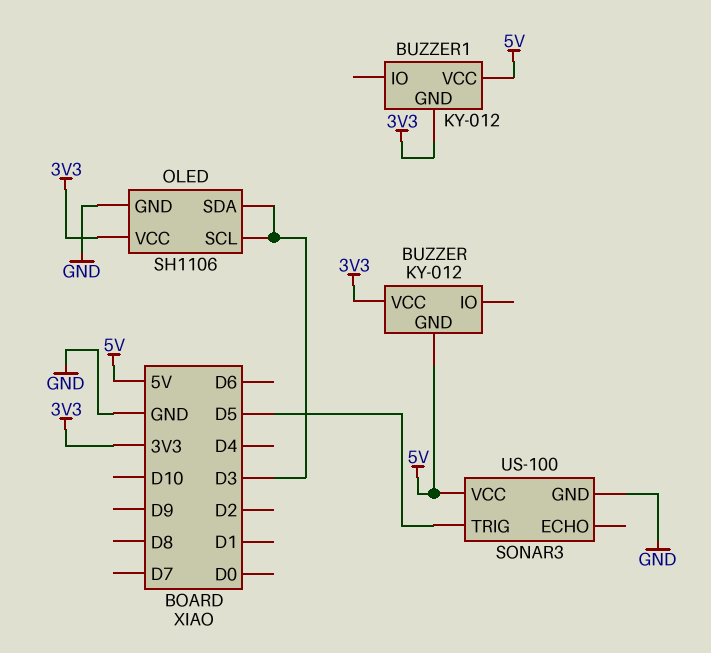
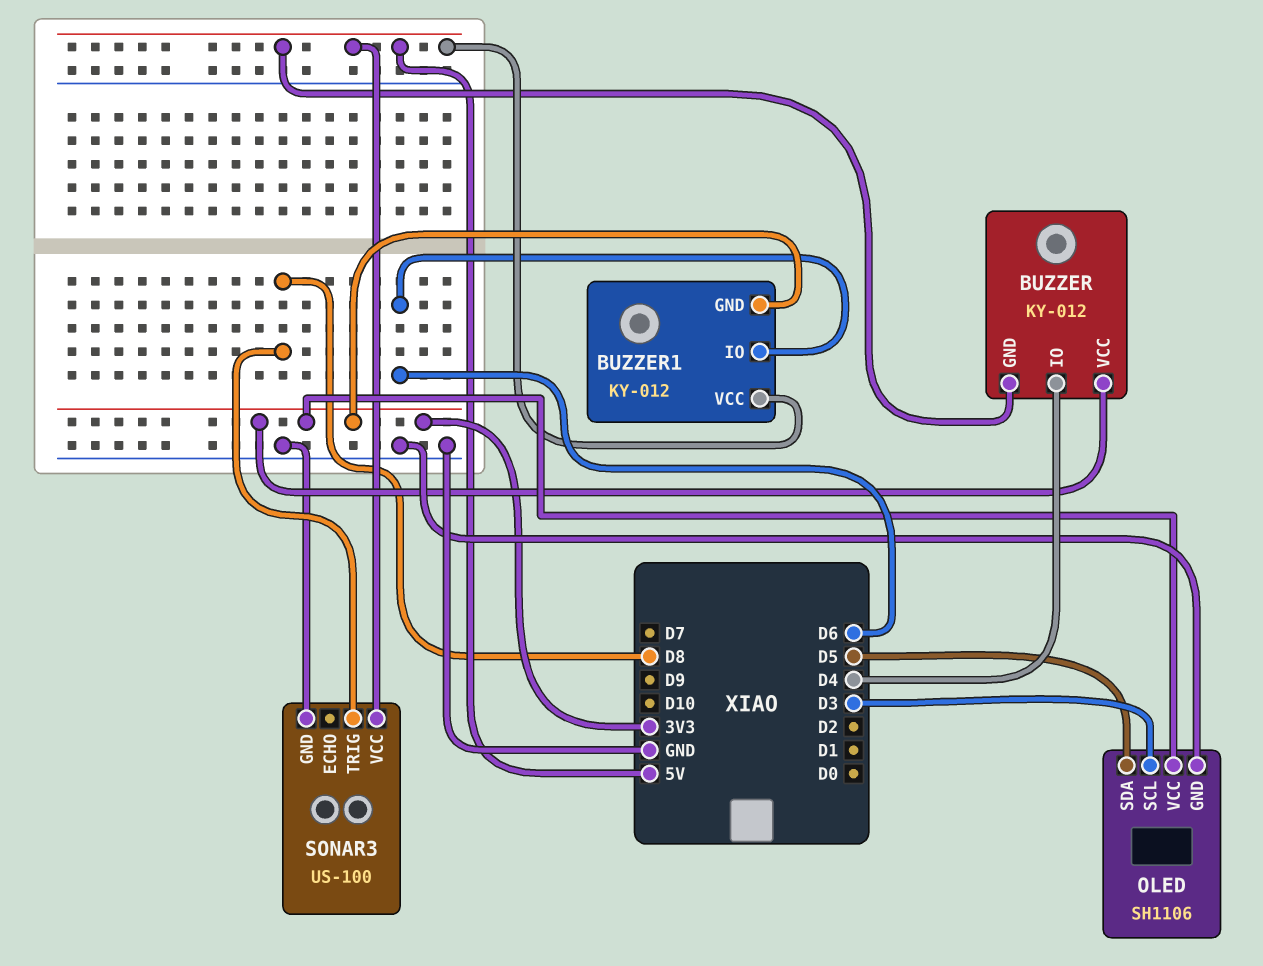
BUZZER pin IO: none -> D4
BUZZER1 pin IO: none -> D6
OLED pin SDA: D3 -> D5
SONAR3 pin TRIG: D5 -> D8

